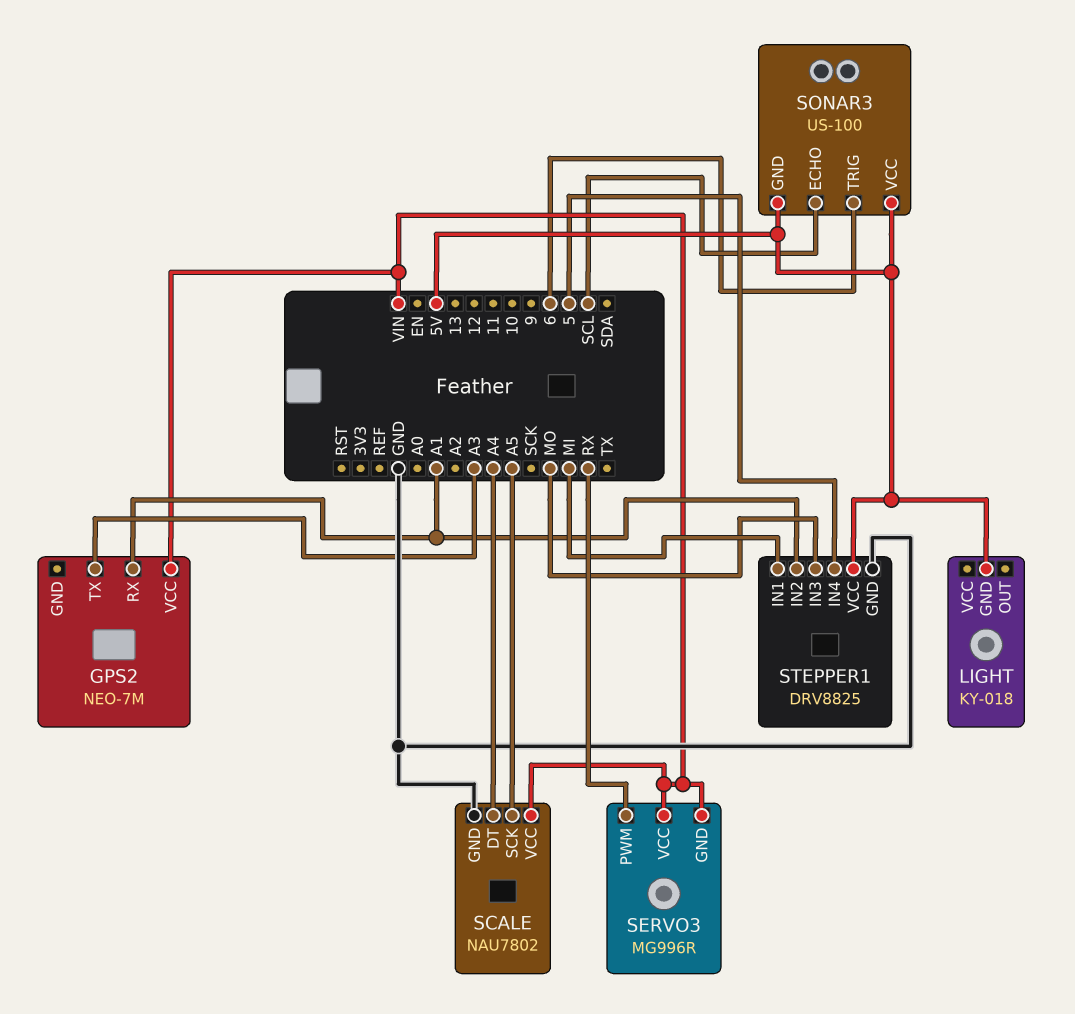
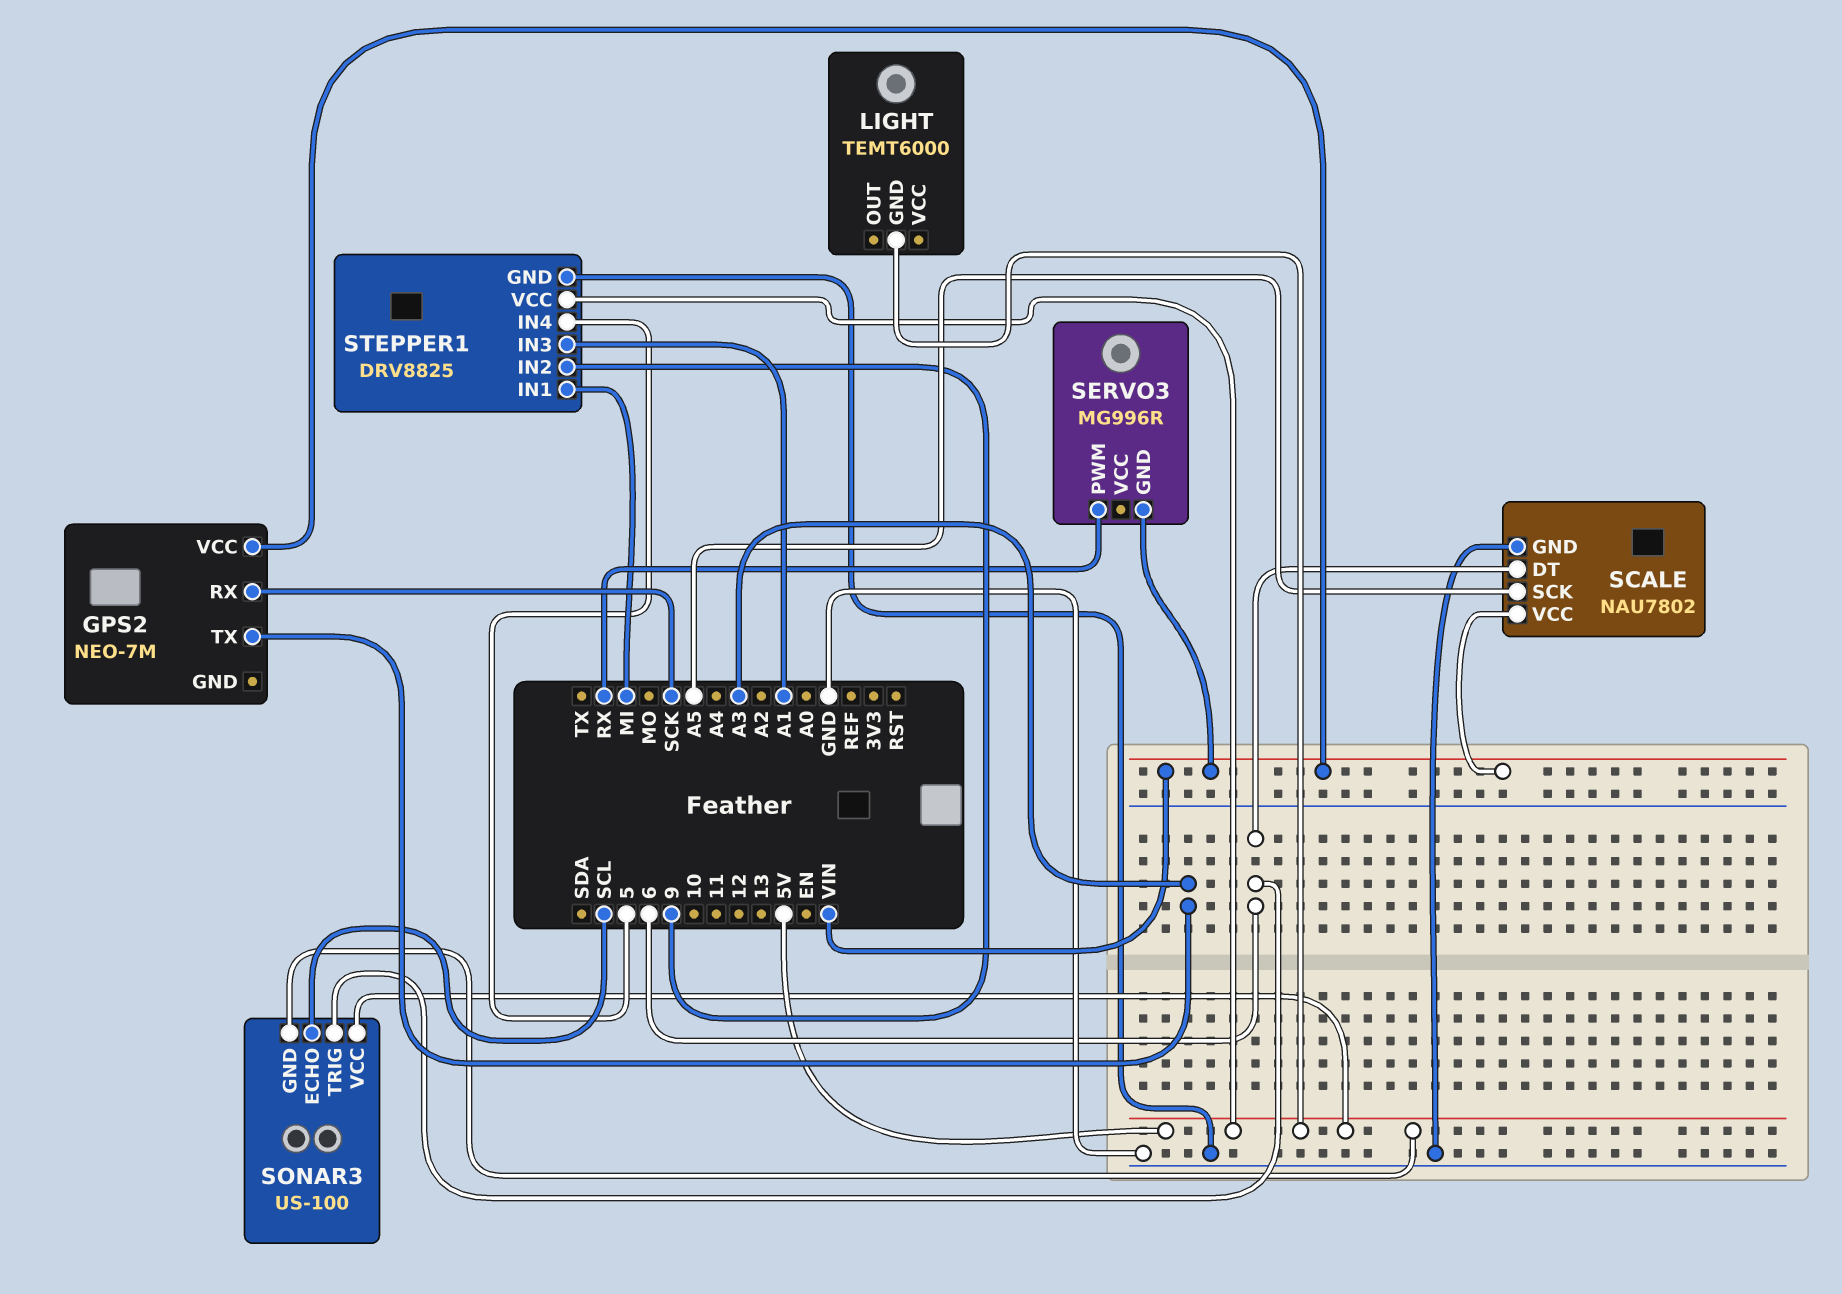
GPS2 pin RX: A1 -> SCK
LIGHT: KY-018 -> TEMT6000
SCALE pin DT: A4 -> 6
SERVO3 pin VCC: VIN -> none
STEPPER1 pin IN2: A1 -> 9
STEPPER1 pin IN3: MO -> A1

